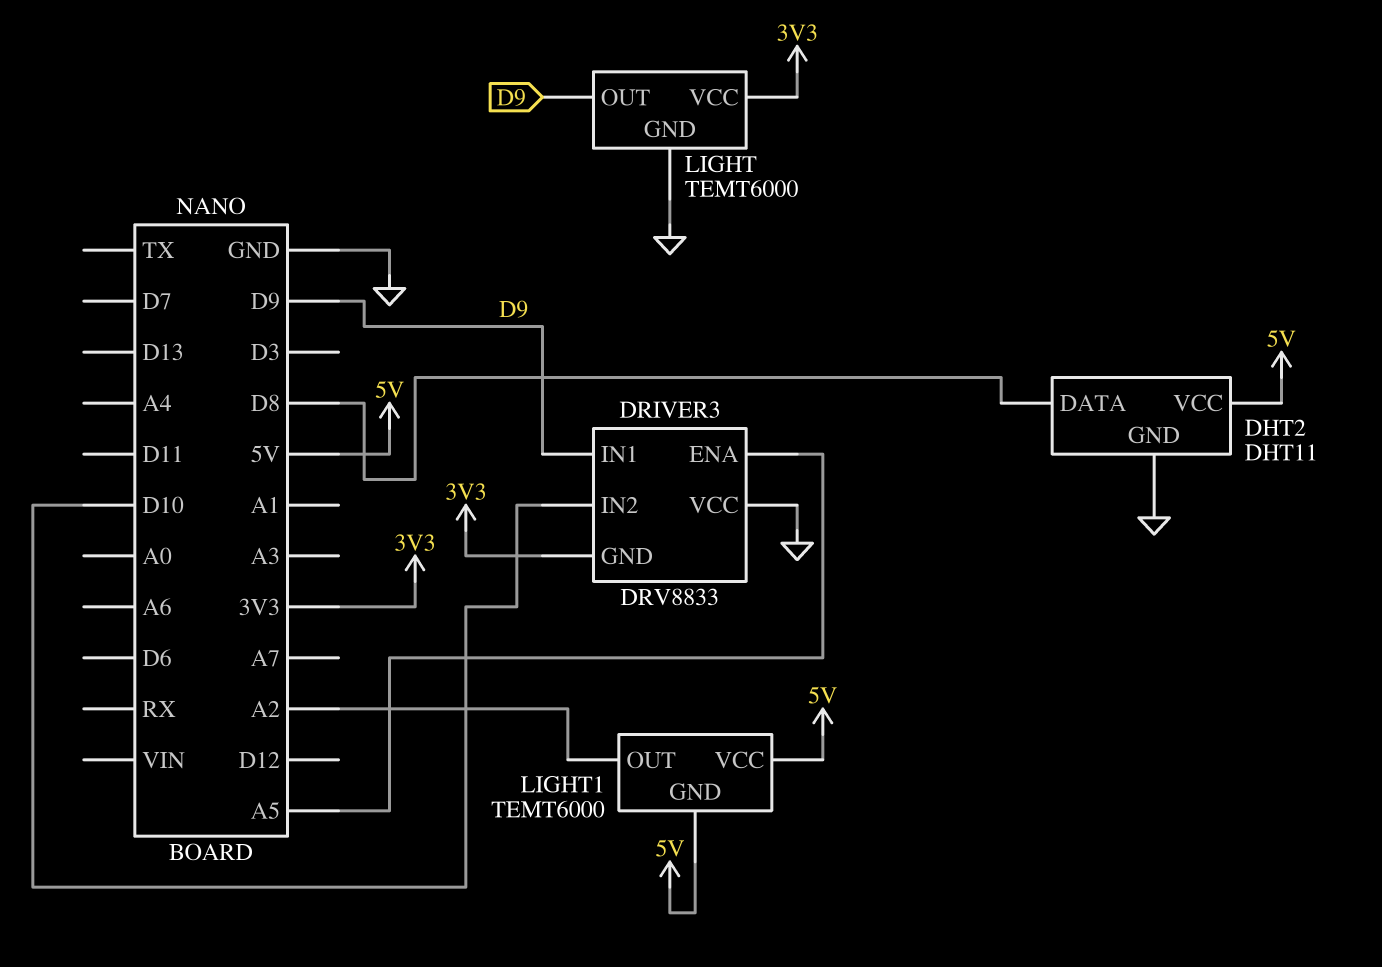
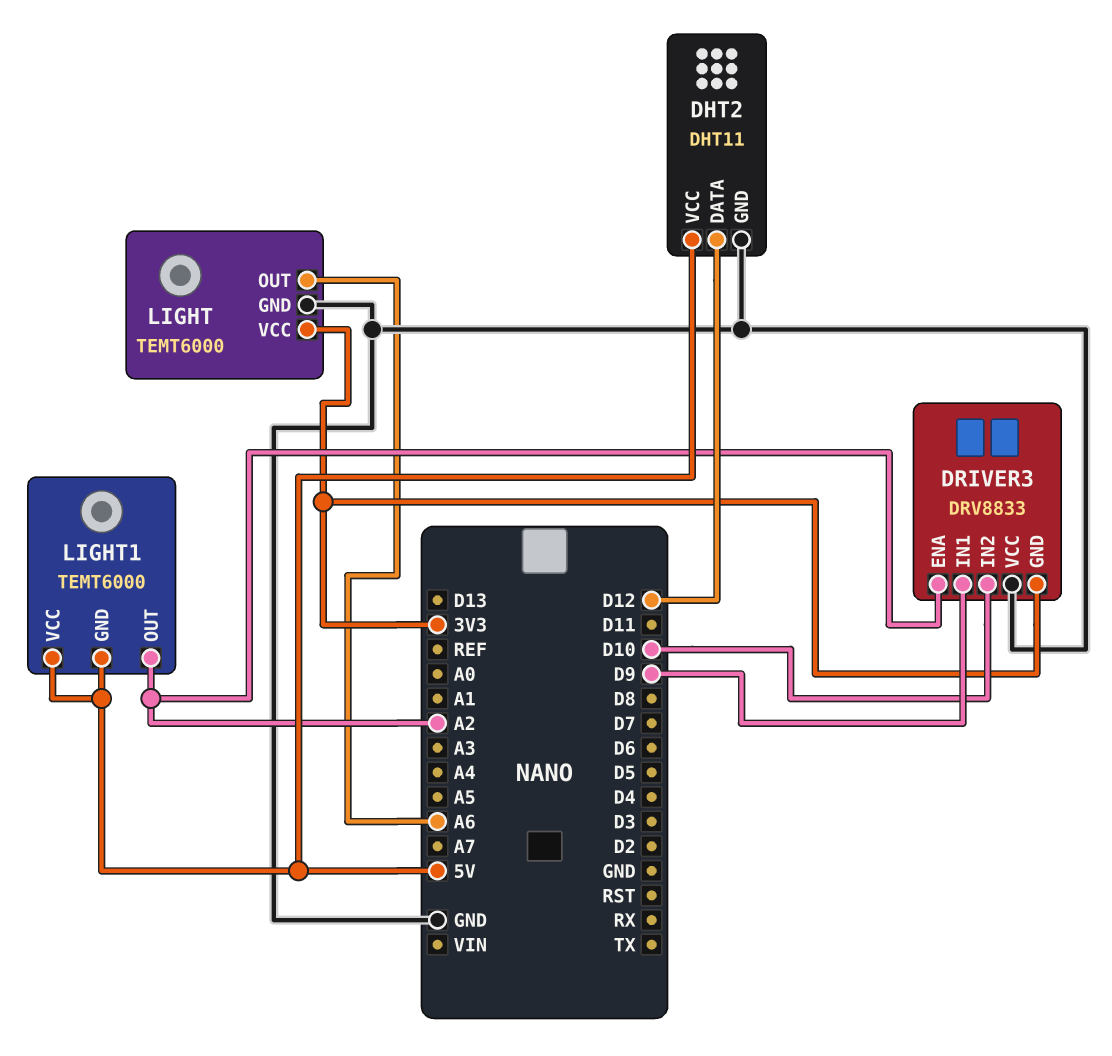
DHT2 pin DATA: D8 -> D12
DRIVER3 pin ENA: A5 -> A2
LIGHT pin OUT: D9 -> A6

